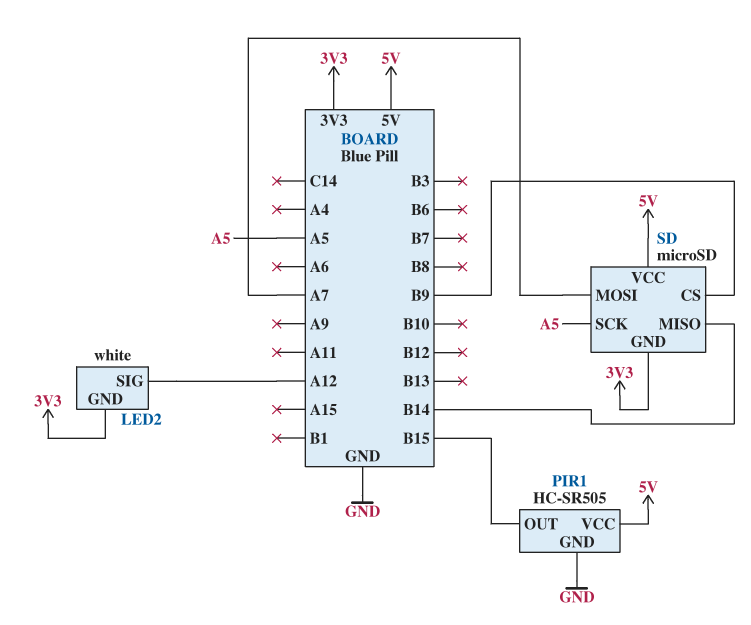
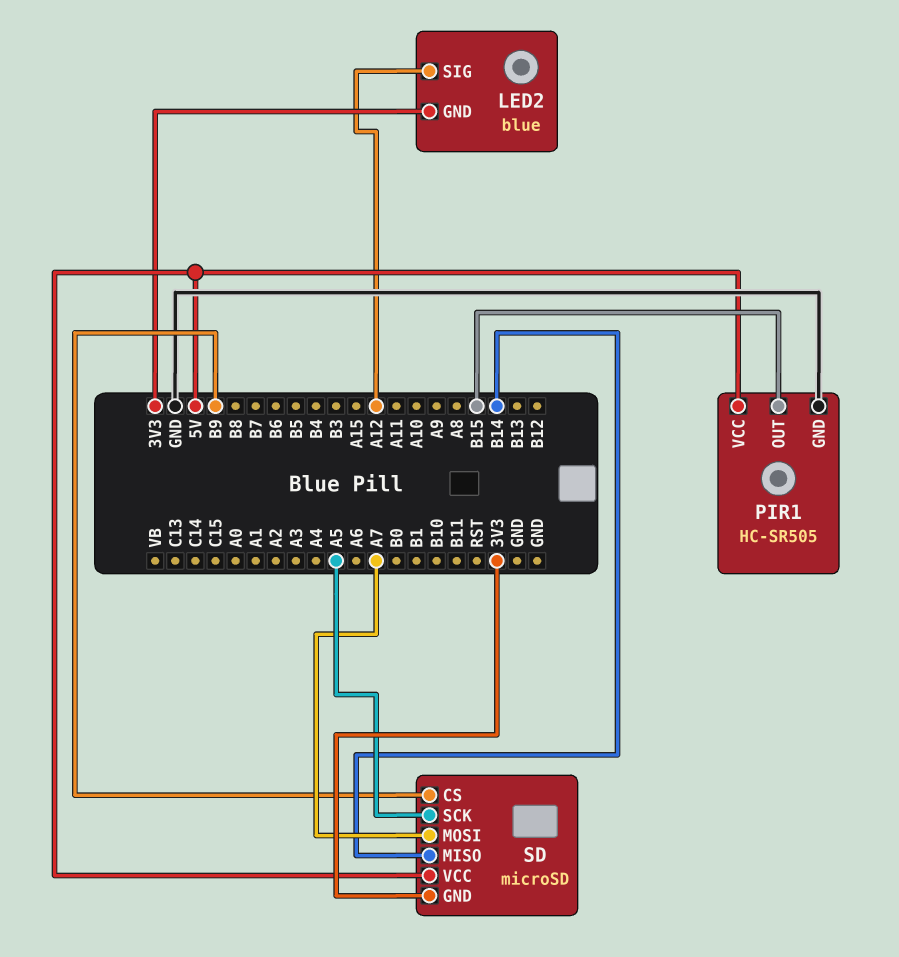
LED2: white -> blue

